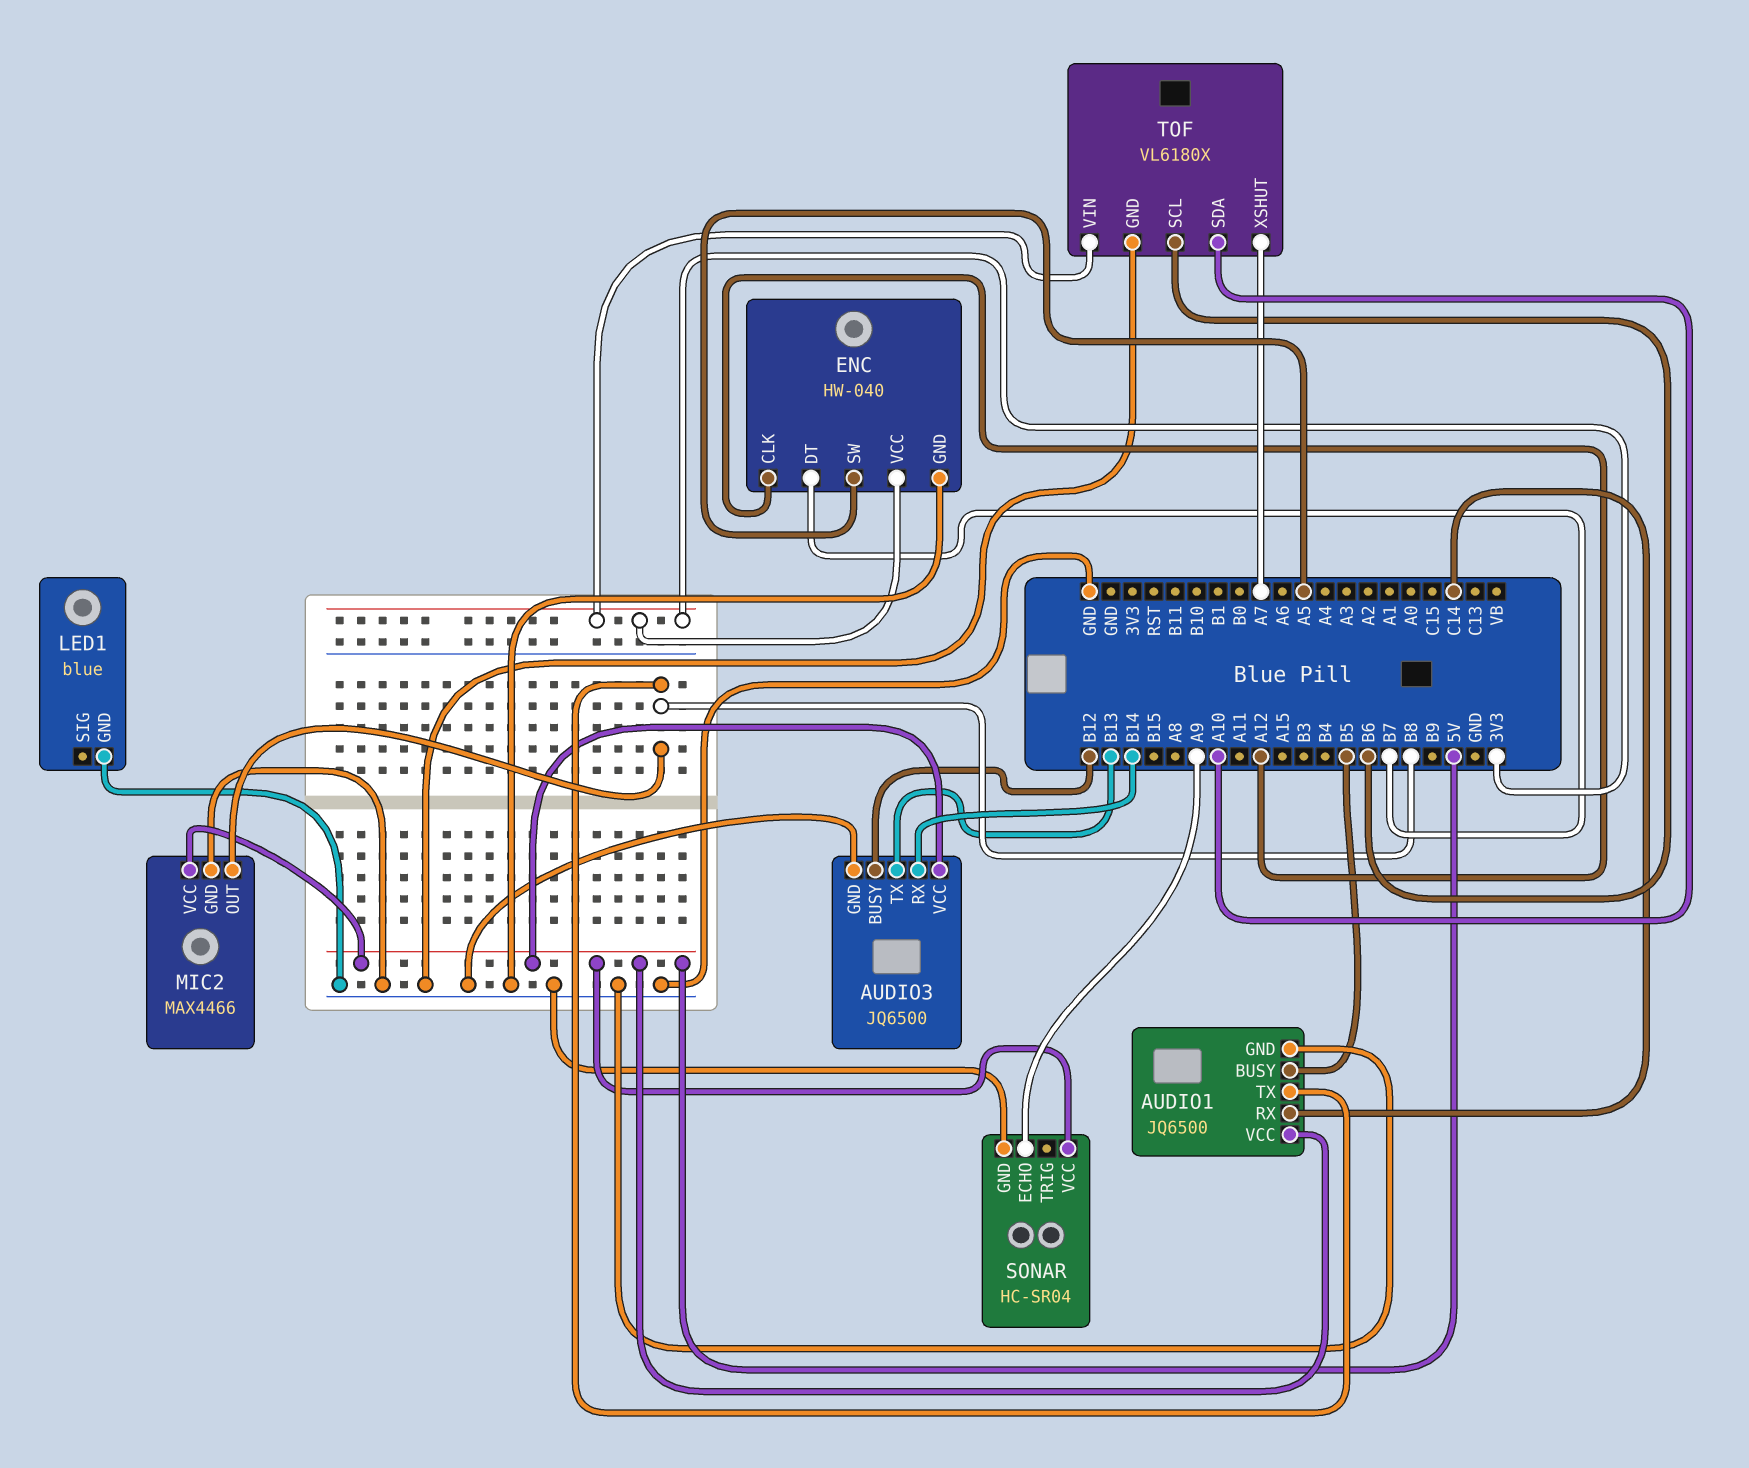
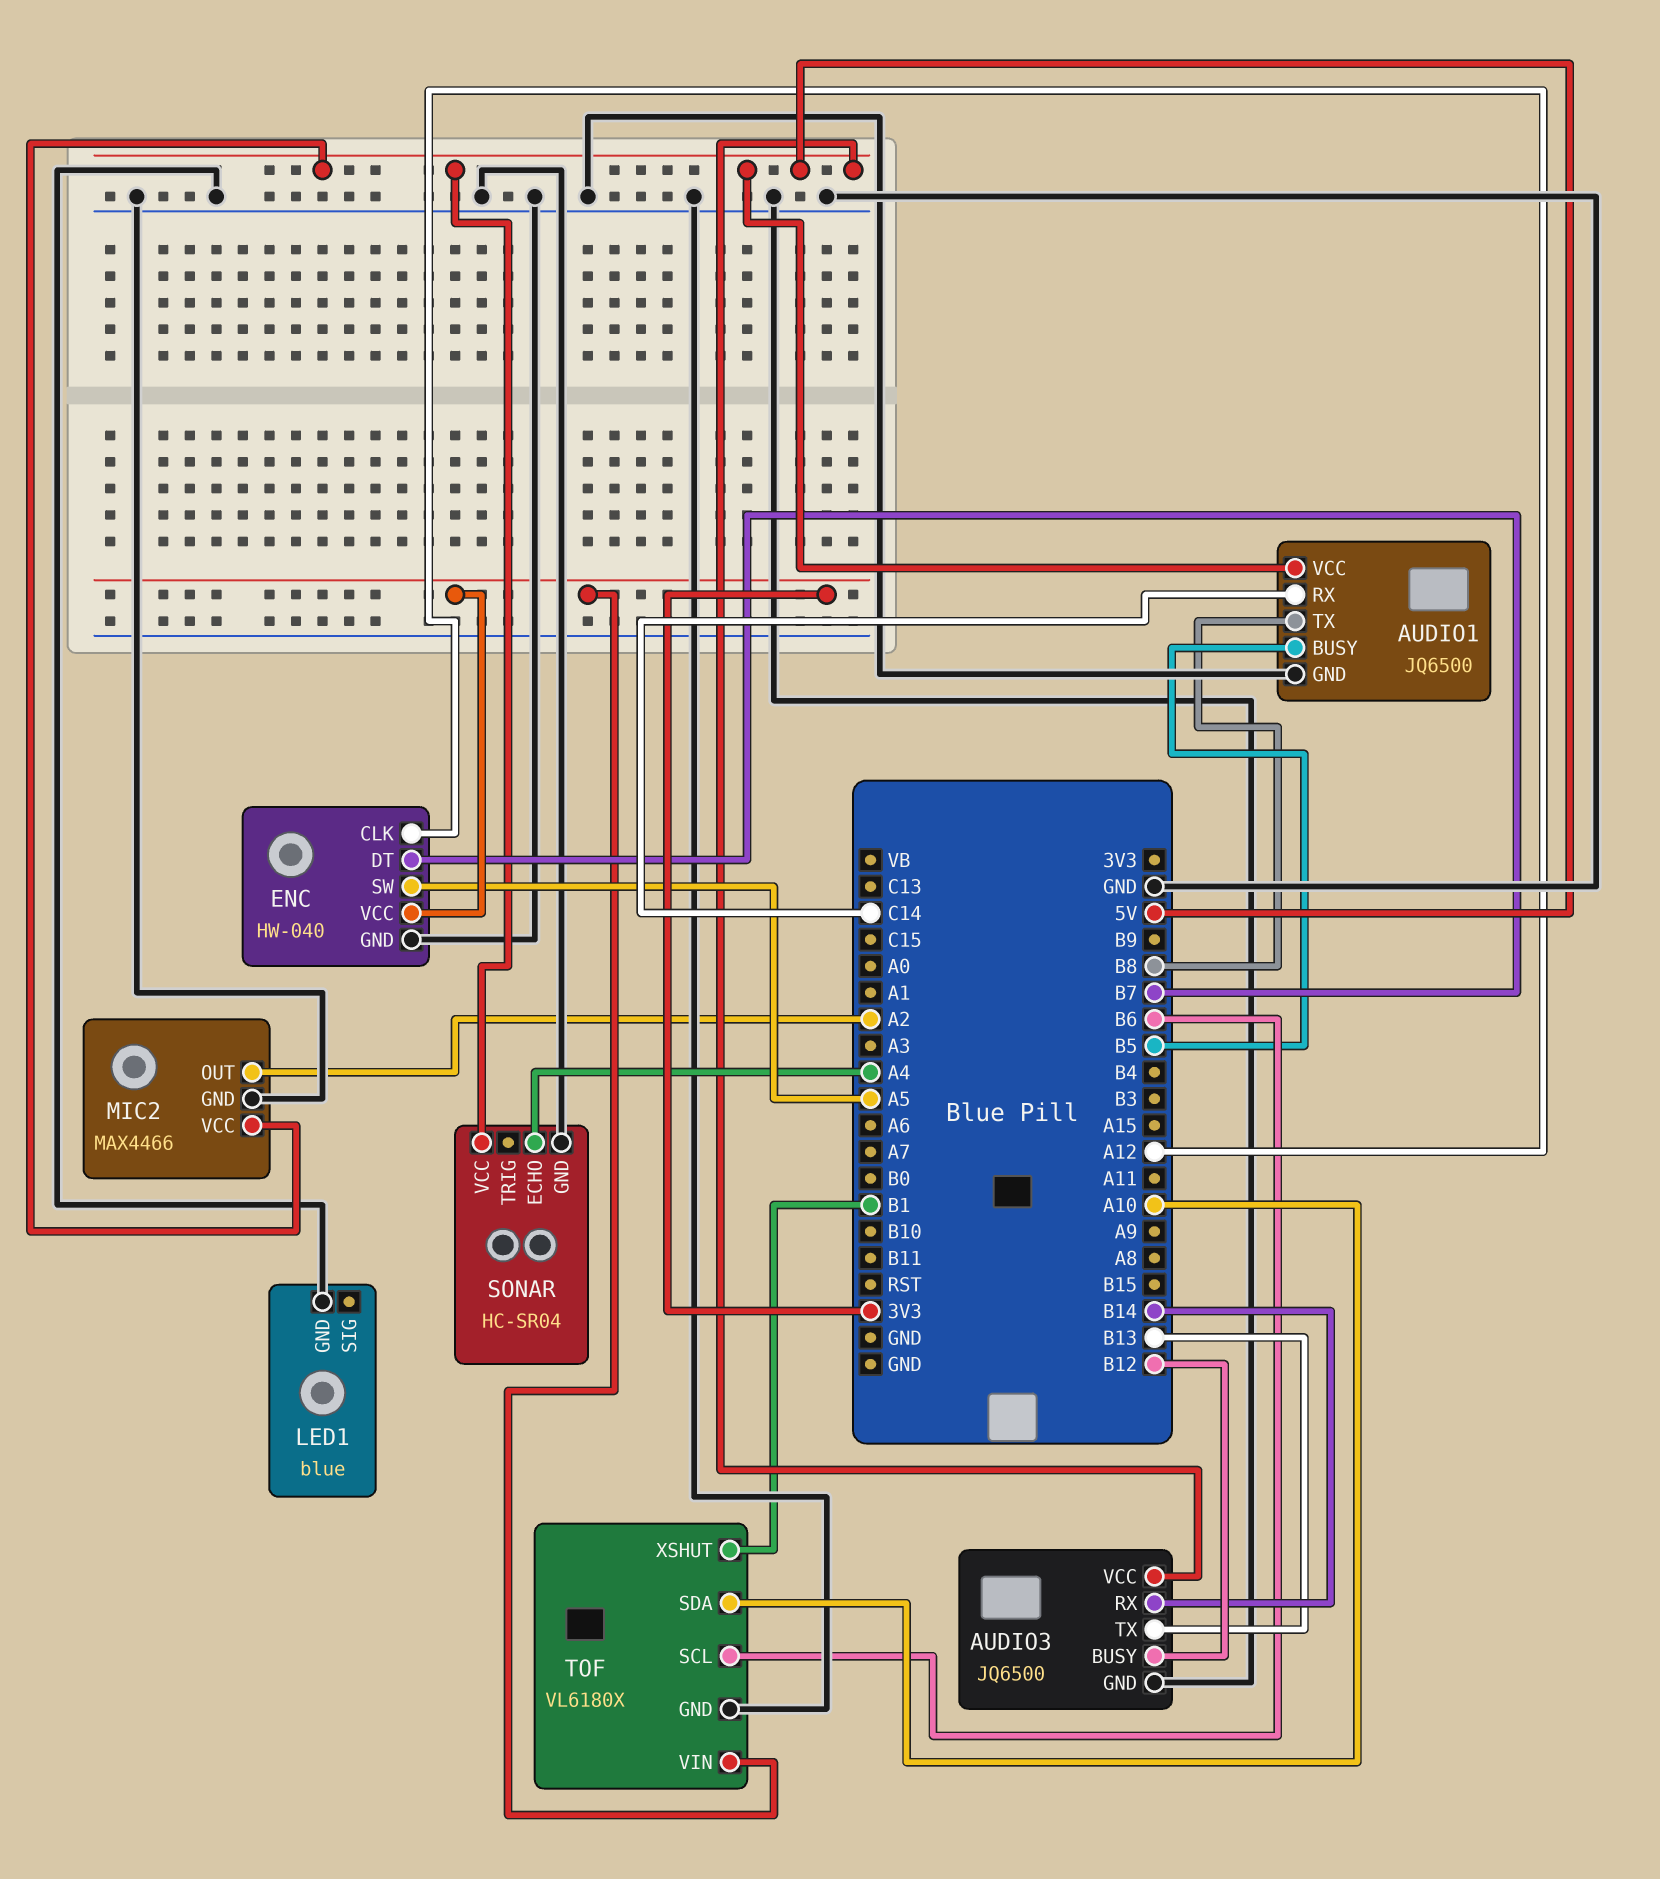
MIC2 pin OUT: B8 -> A2
SONAR pin ECHO: A9 -> A4
TOF pin XSHUT: A7 -> B1

